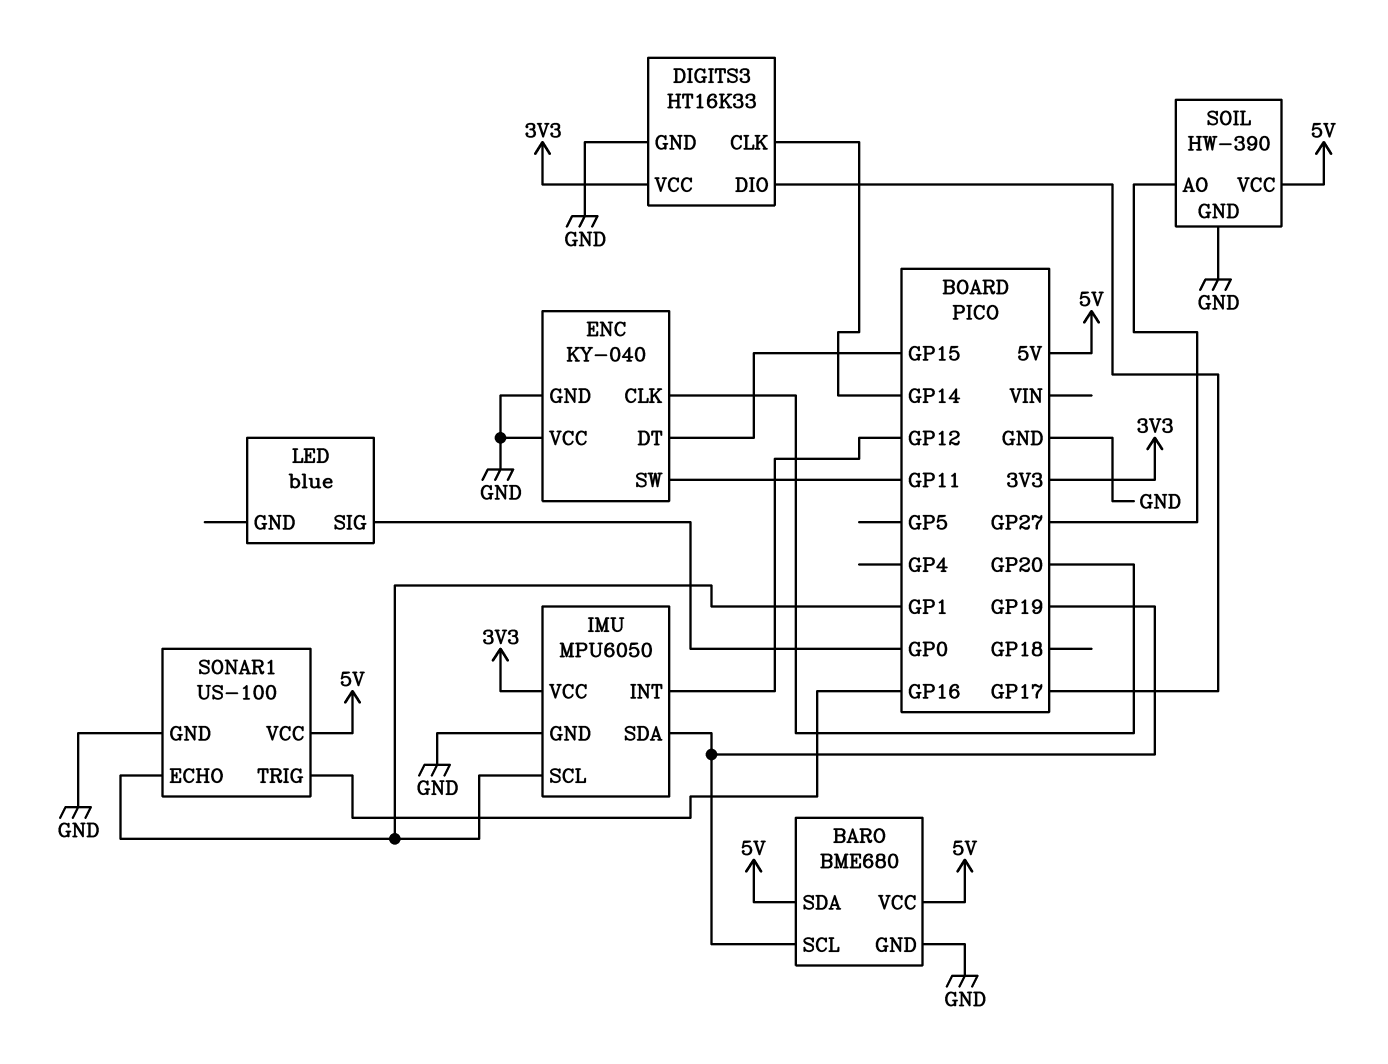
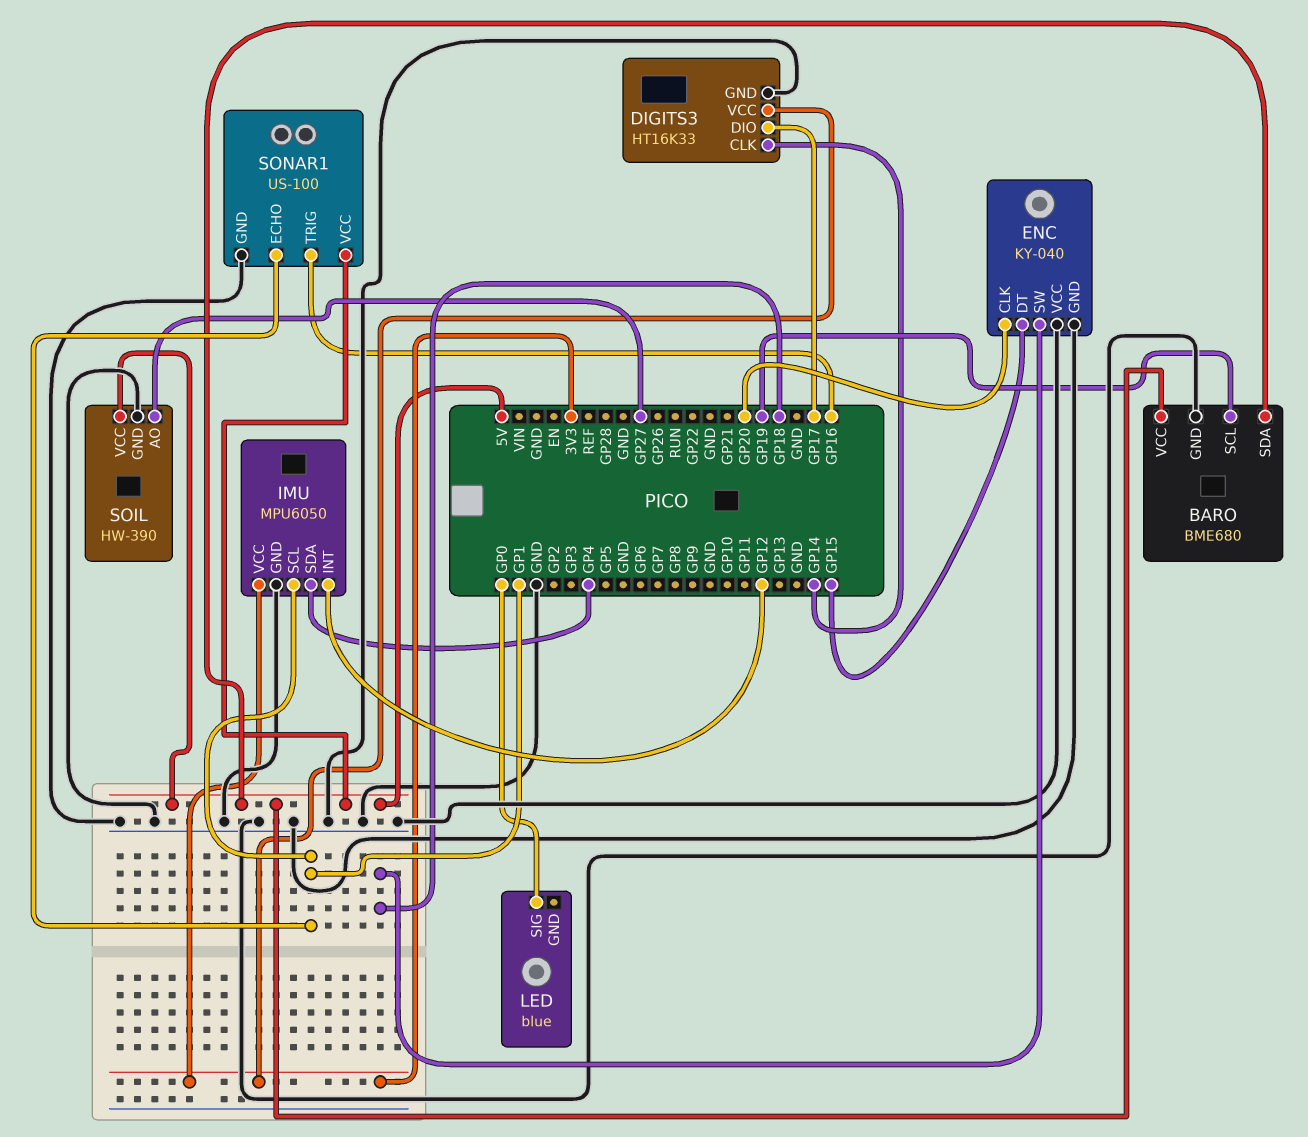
ENC pin SW: GP11 -> GP18
IMU pin SDA: GP19 -> GP4

